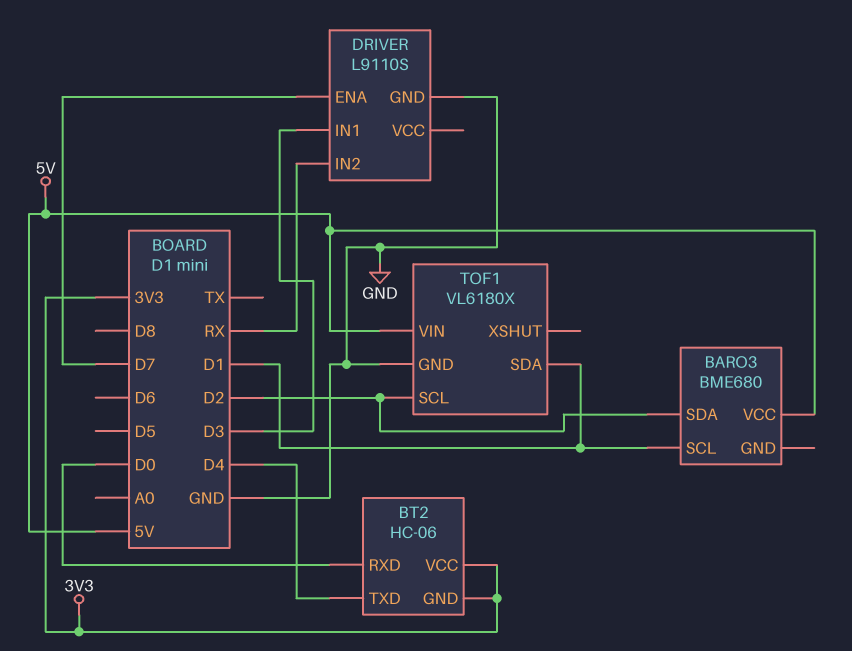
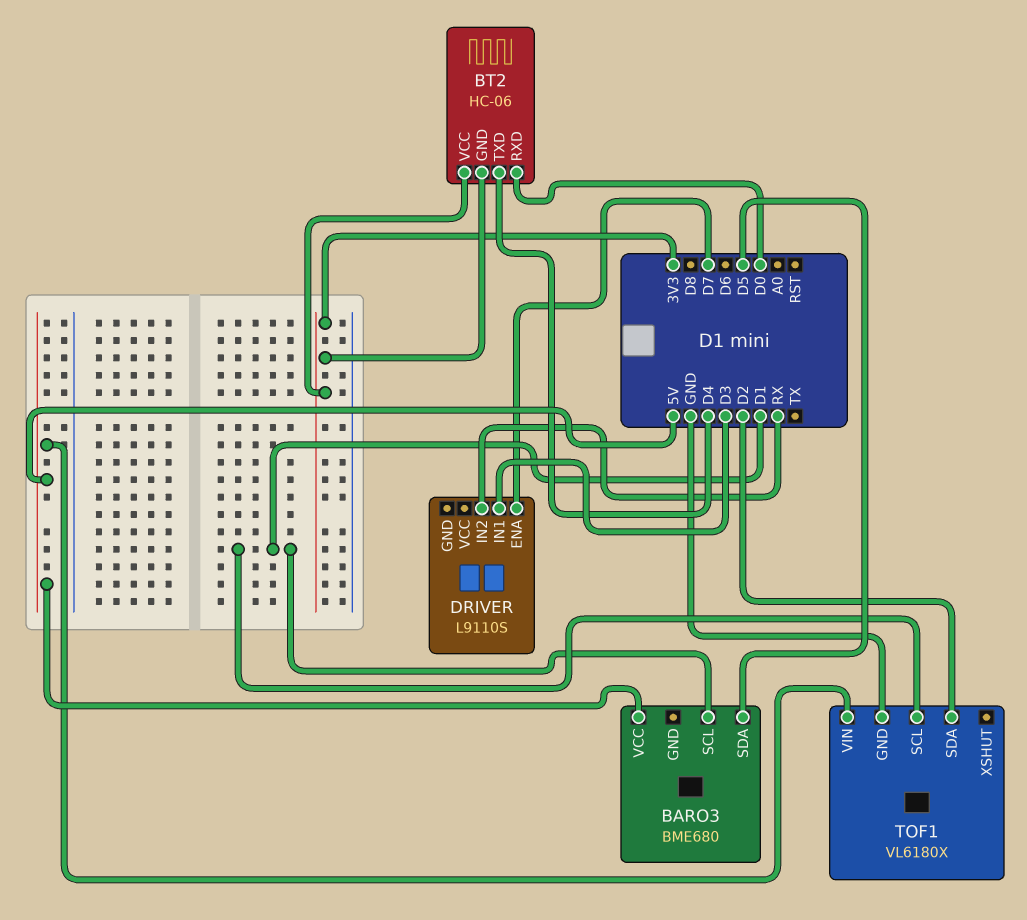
BARO3 pin SDA: D2 -> D5
DRIVER pin GND: GND -> none
TOF1 pin SCL: D2 -> D1
TOF1 pin SDA: D1 -> D2

